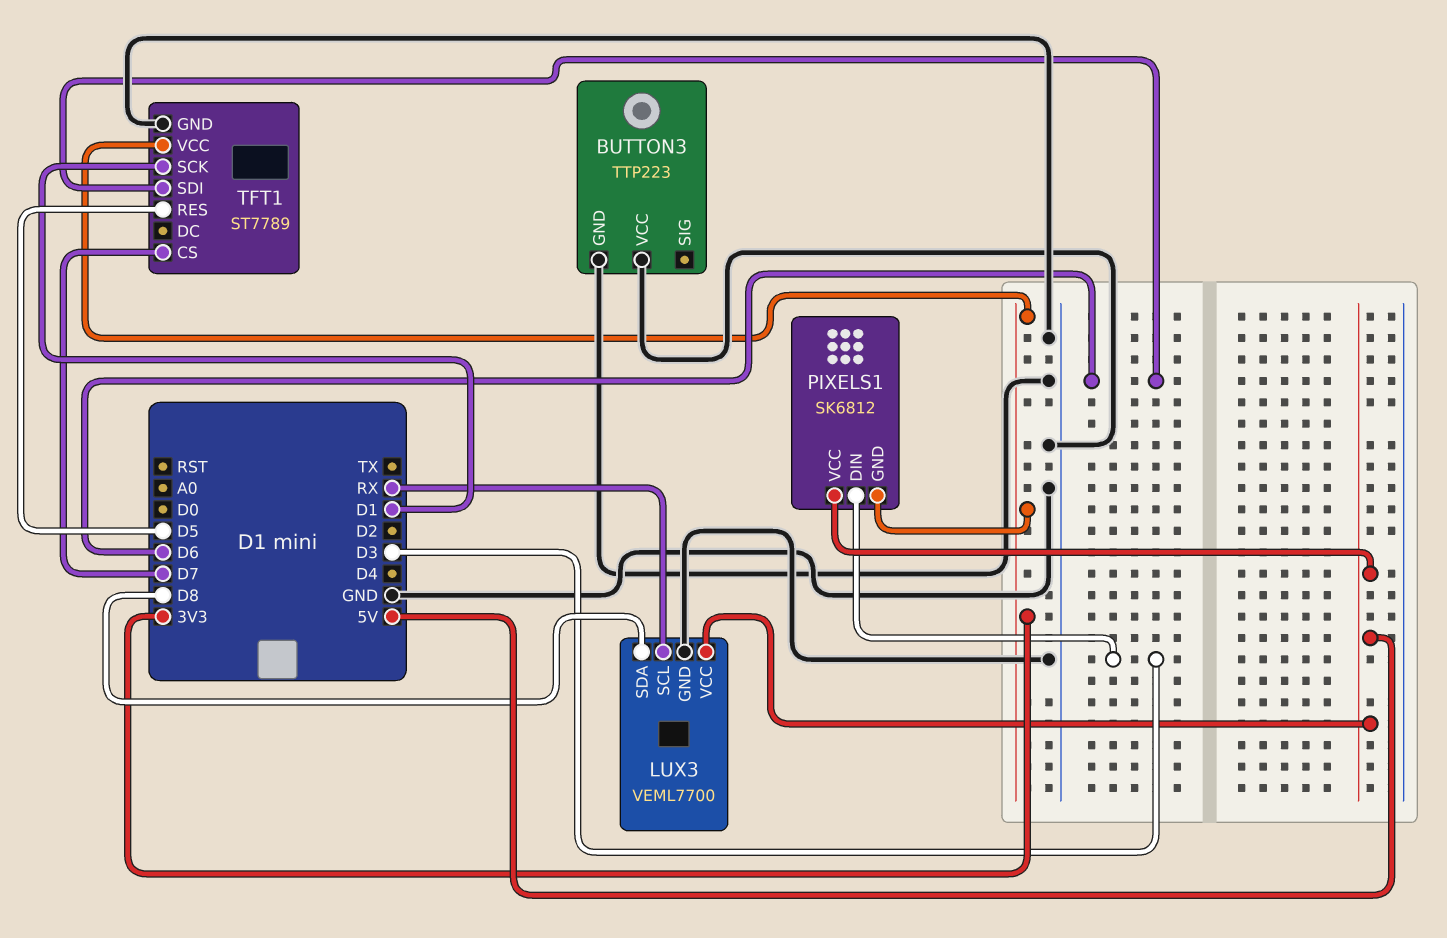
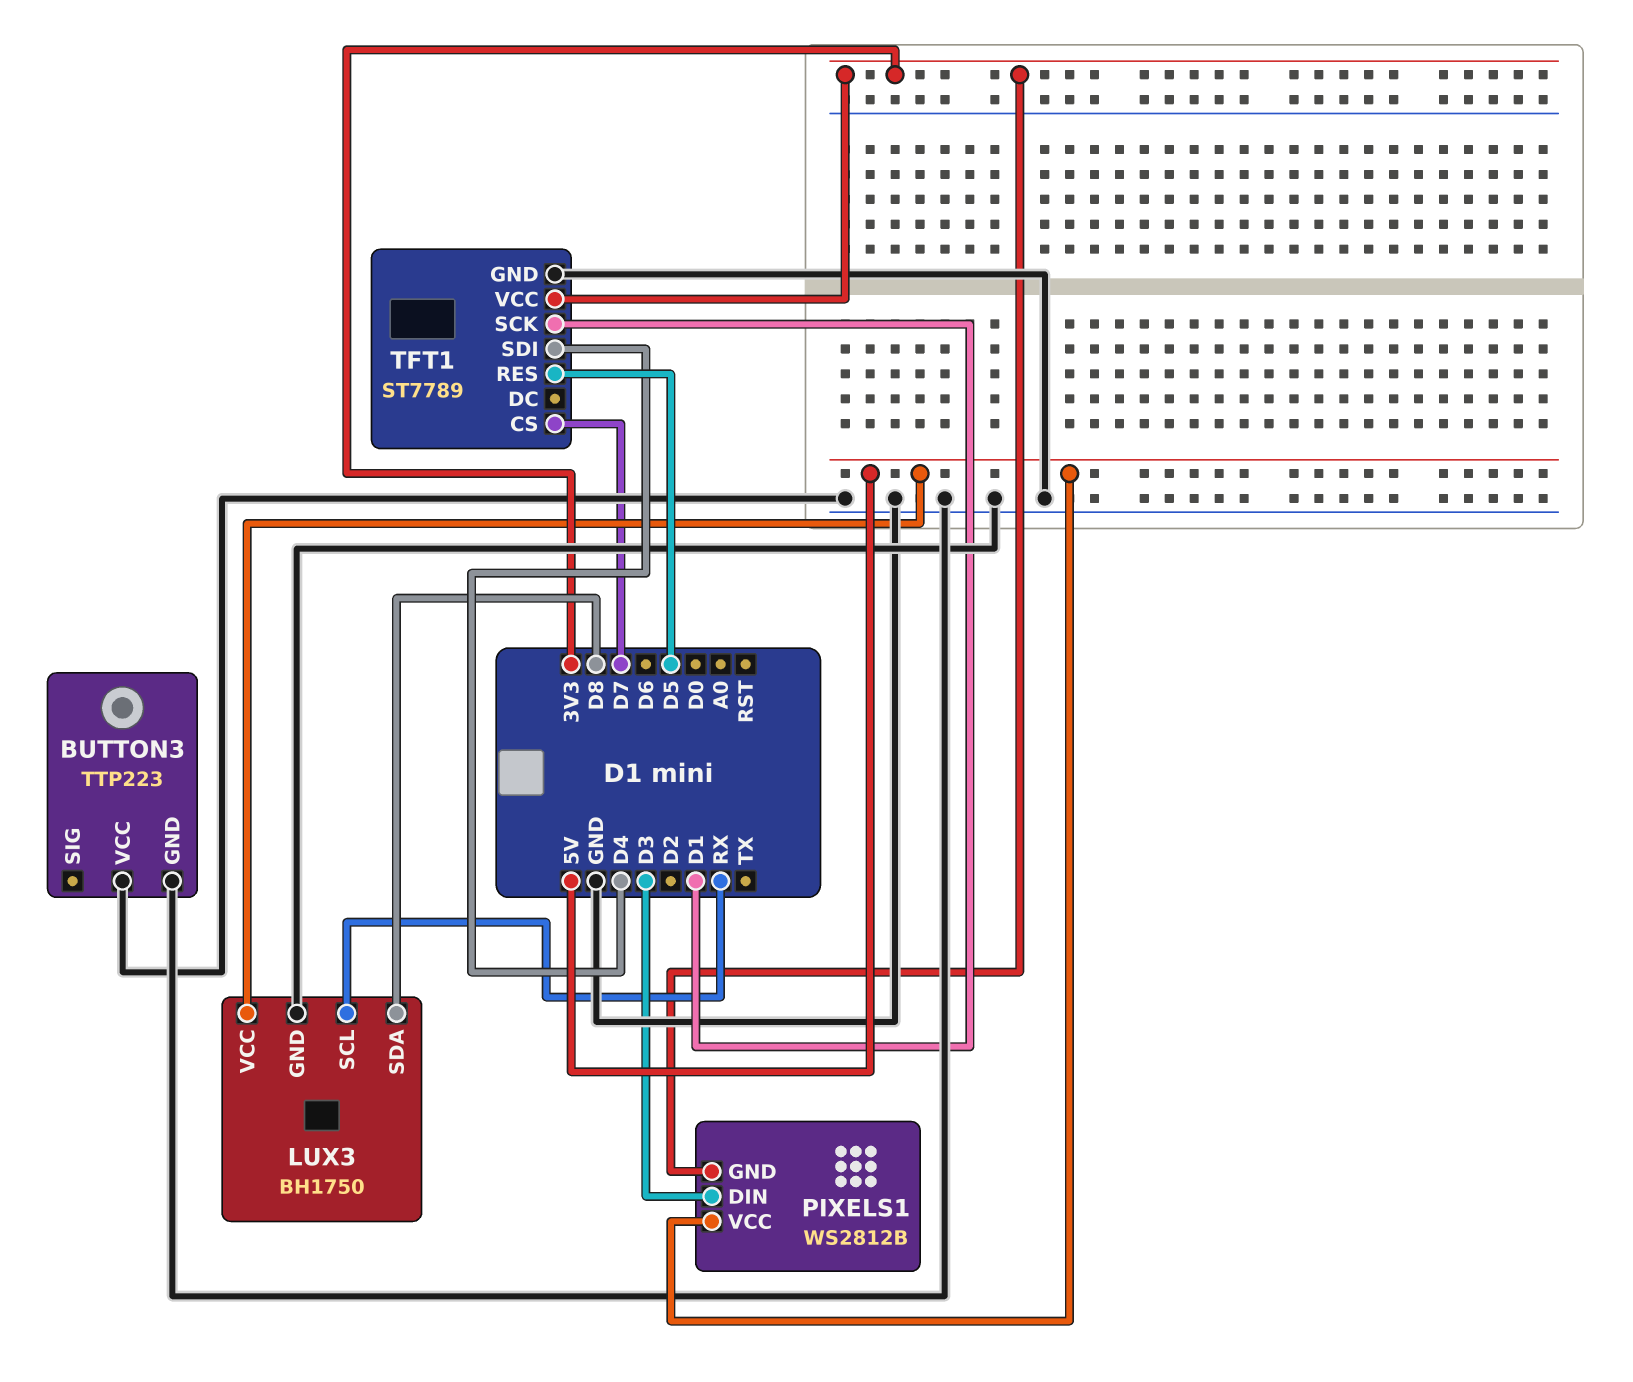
LUX3: VEML7700 -> BH1750
PIXELS1: SK6812 -> WS2812B
TFT1 pin SDI: D6 -> D4

